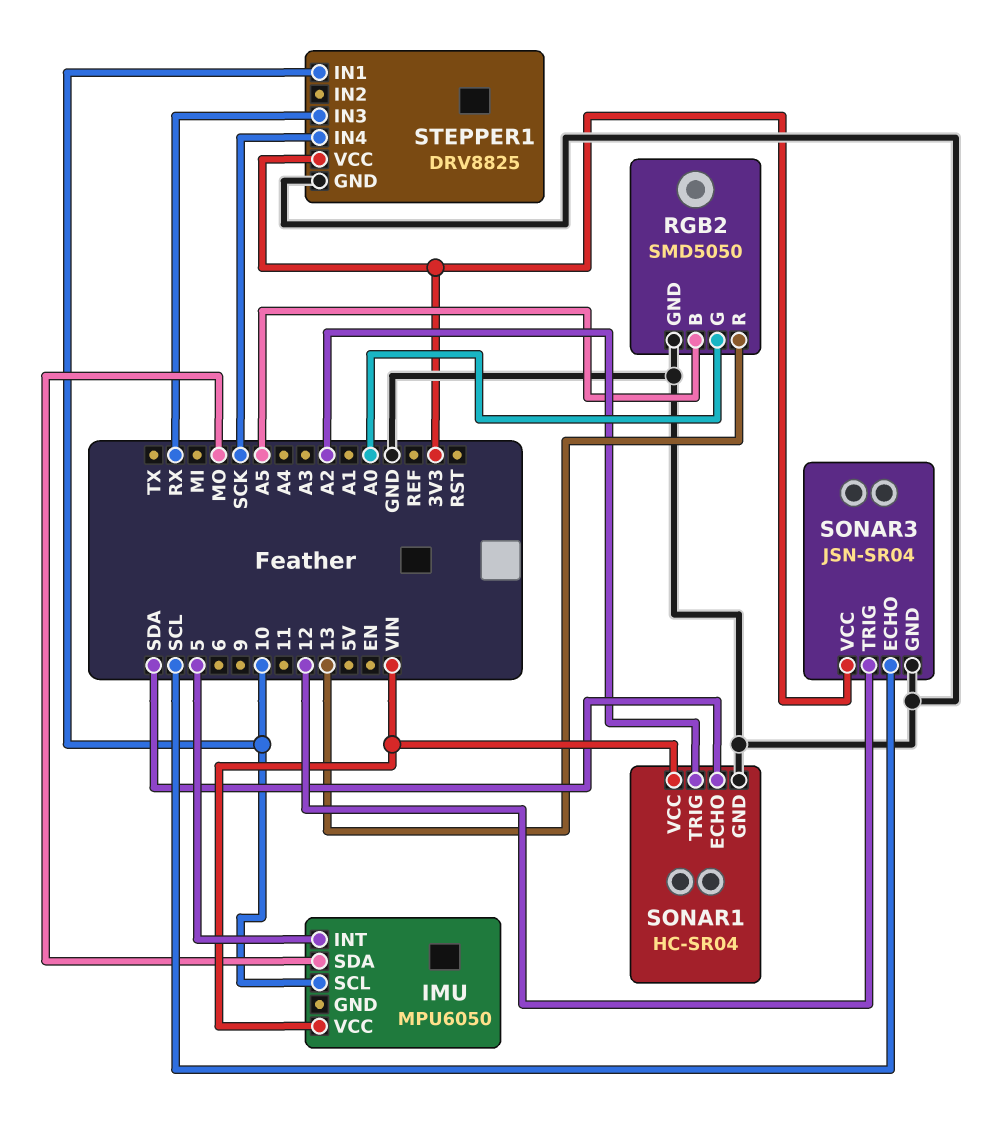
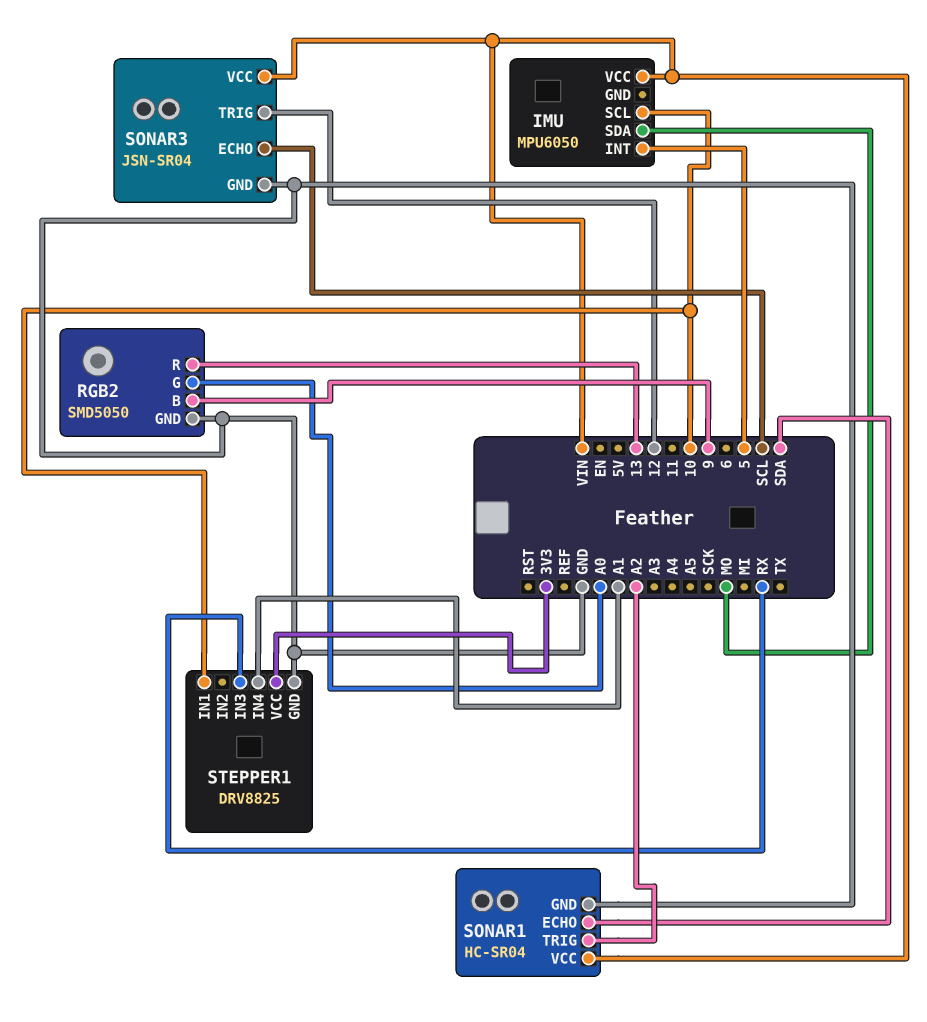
RGB2 pin B: A5 -> 9
SONAR3 pin VCC: 3V3 -> VIN
STEPPER1 pin IN4: SCK -> A1

